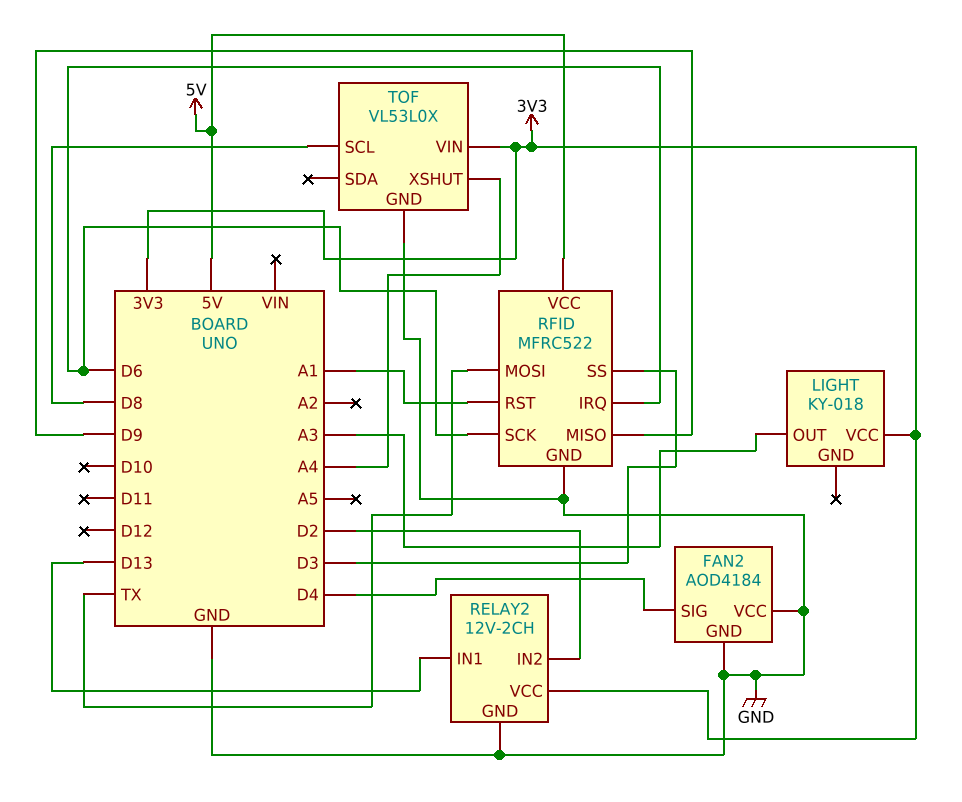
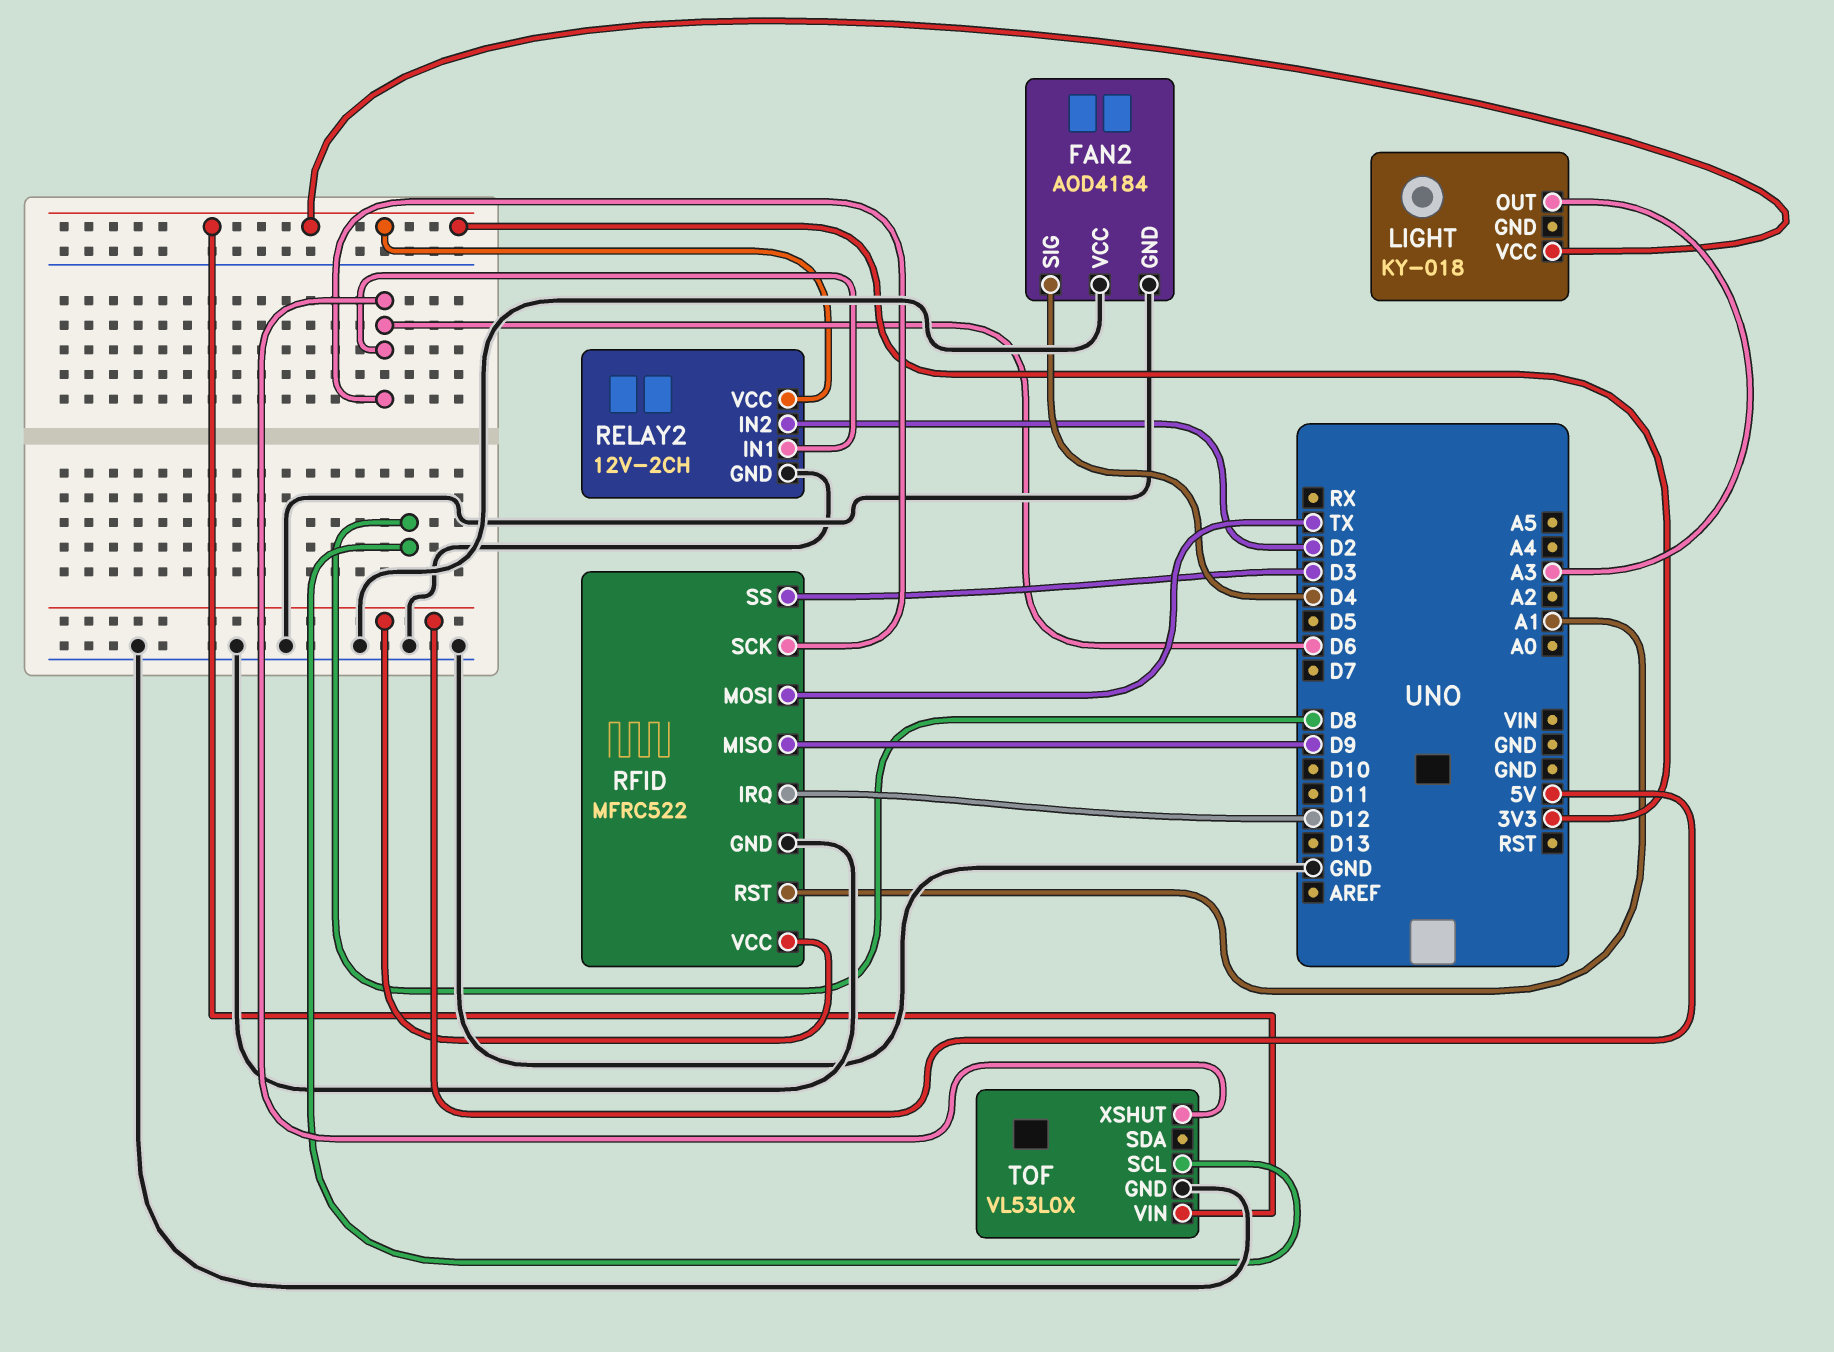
RELAY2 pin IN1: D13 -> D6
RFID pin IRQ: D6 -> D12
TOF pin XSHUT: A4 -> D6

